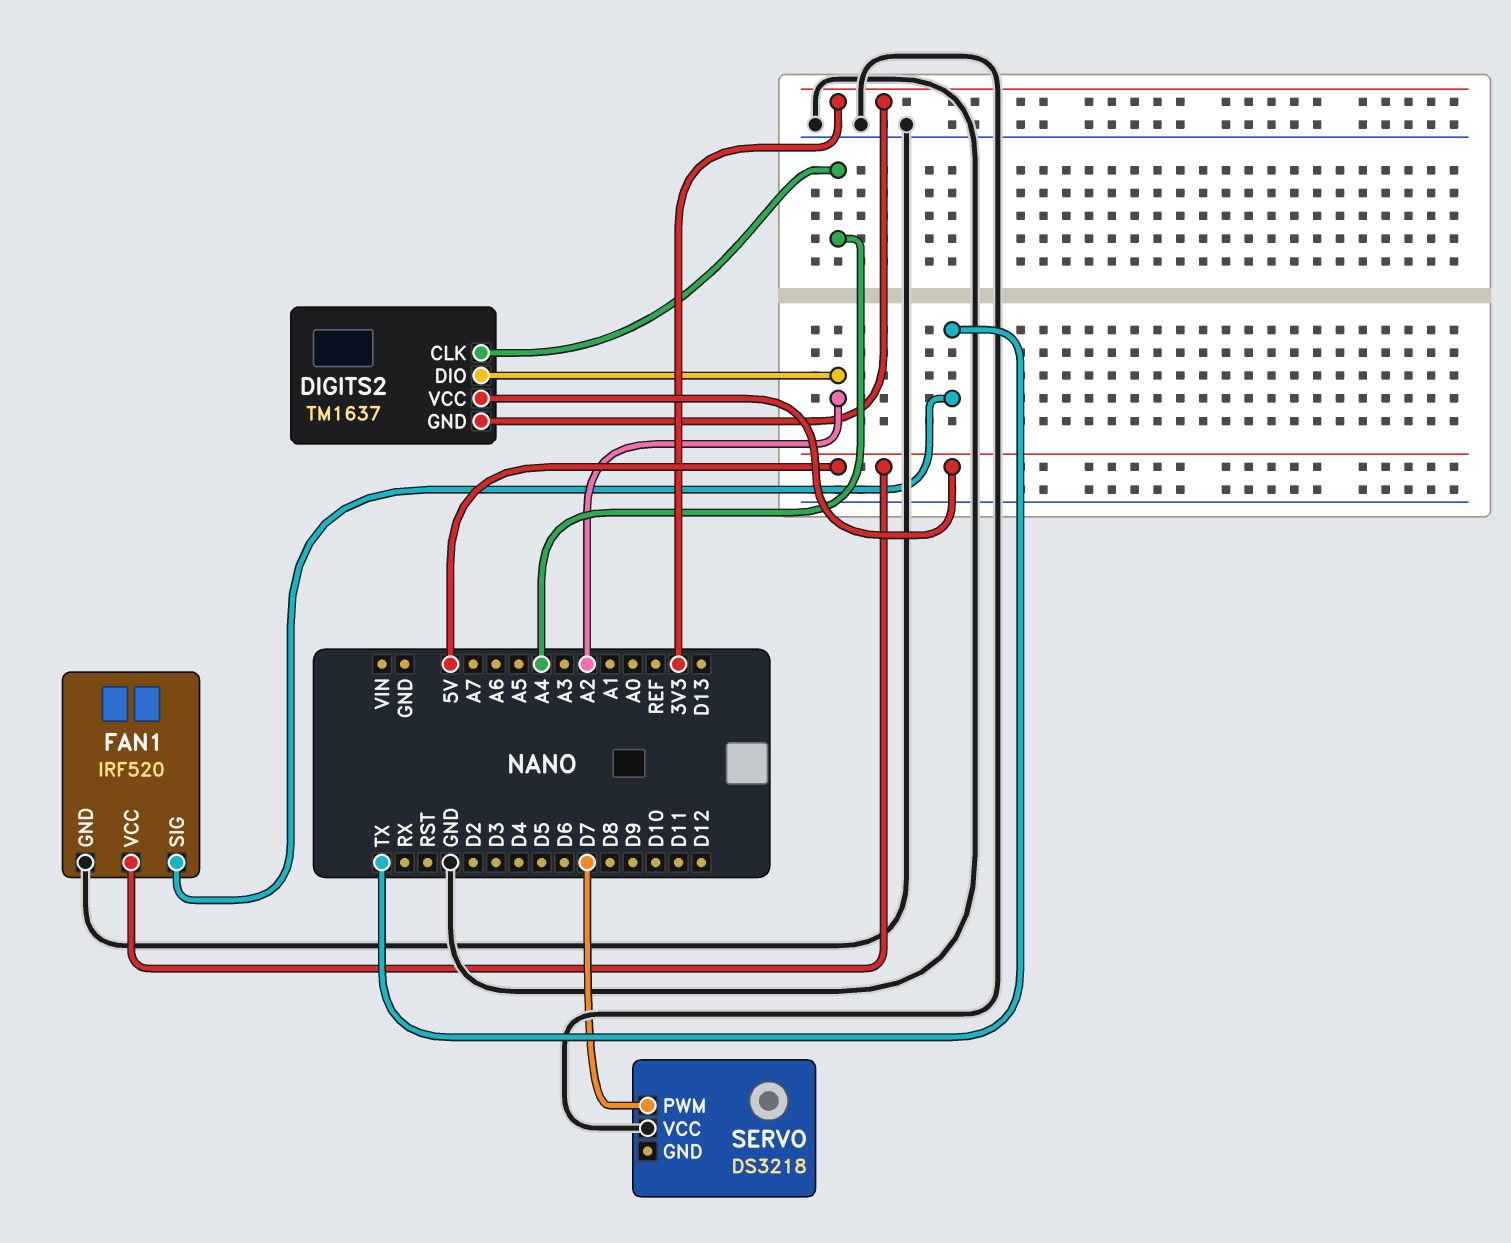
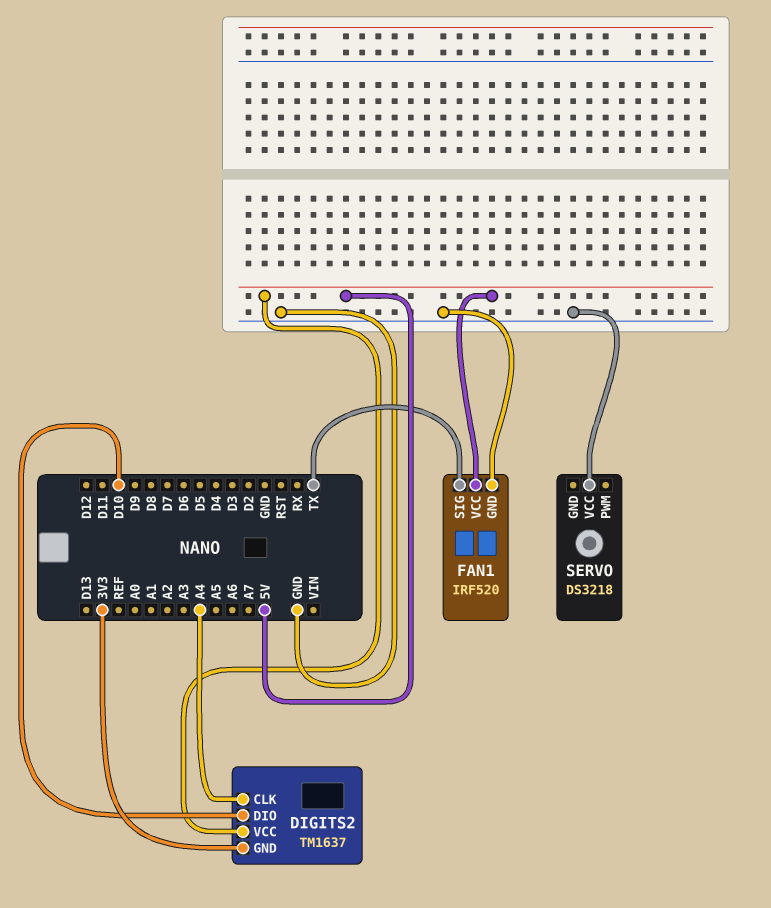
DIGITS2 pin DIO: A2 -> D10
SERVO pin PWM: D7 -> none

